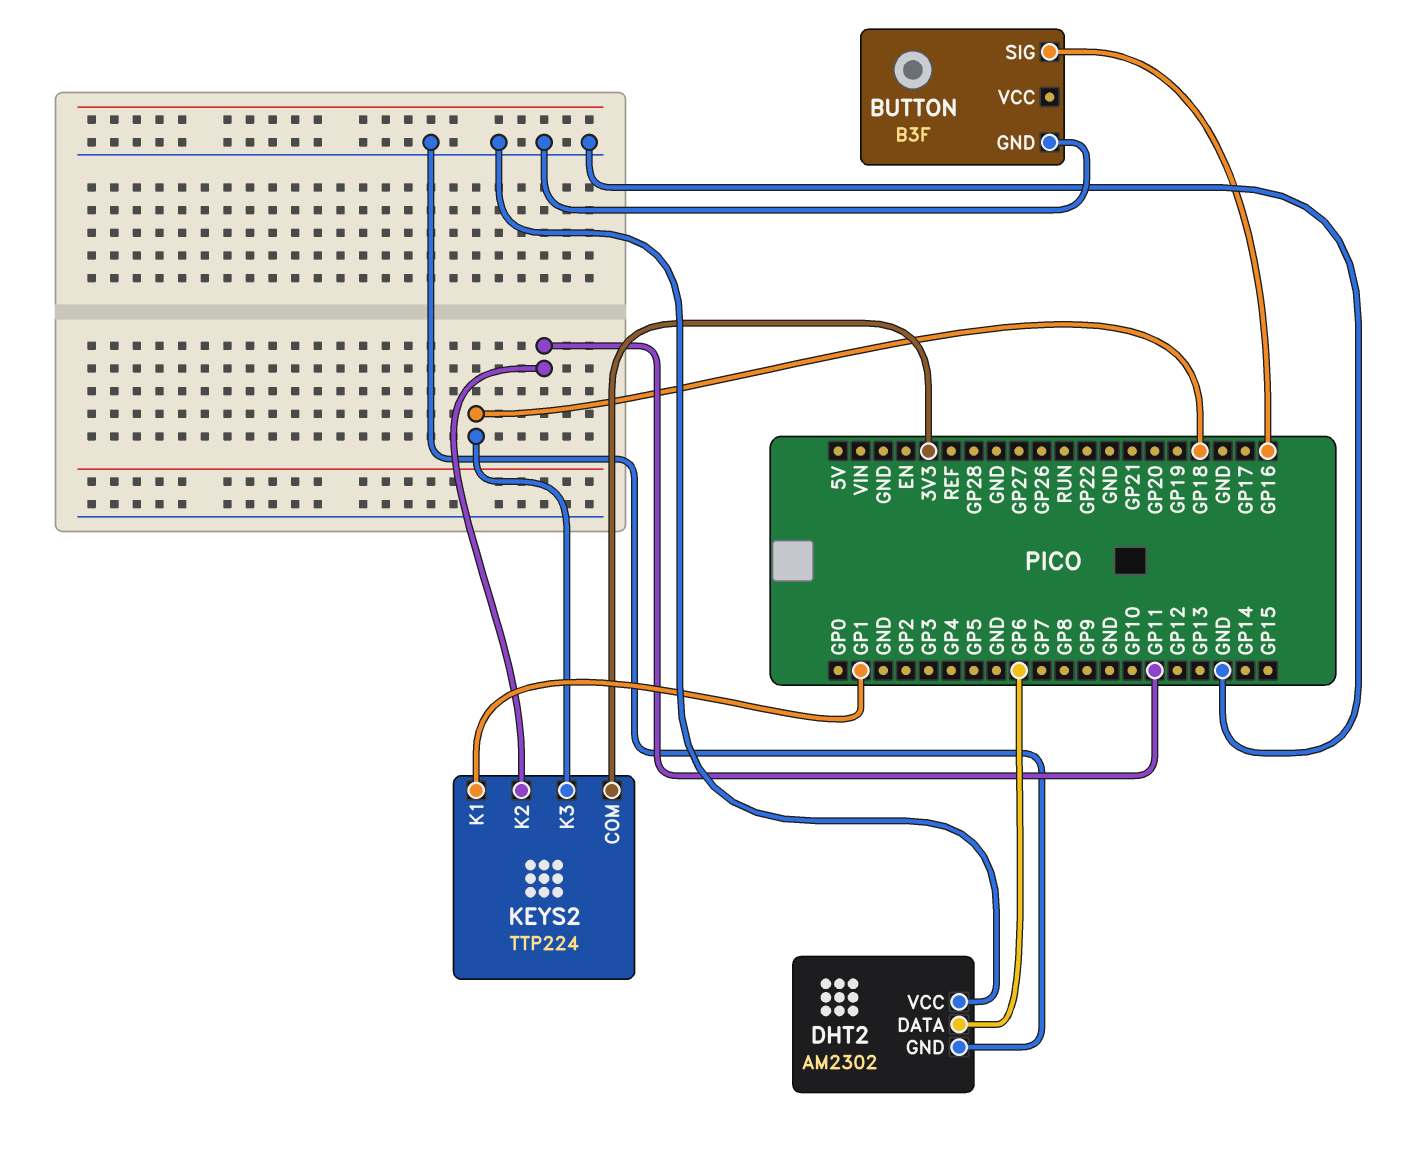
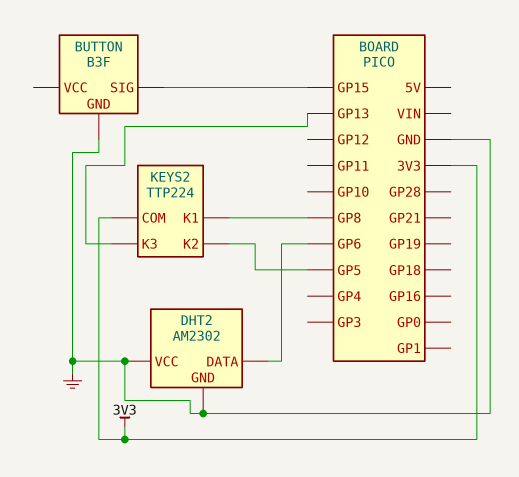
BUTTON pin SIG: GP16 -> GP15
KEYS2 pin K1: GP1 -> GP8
KEYS2 pin K2: GP11 -> GP5
KEYS2 pin K3: GP18 -> GP13

